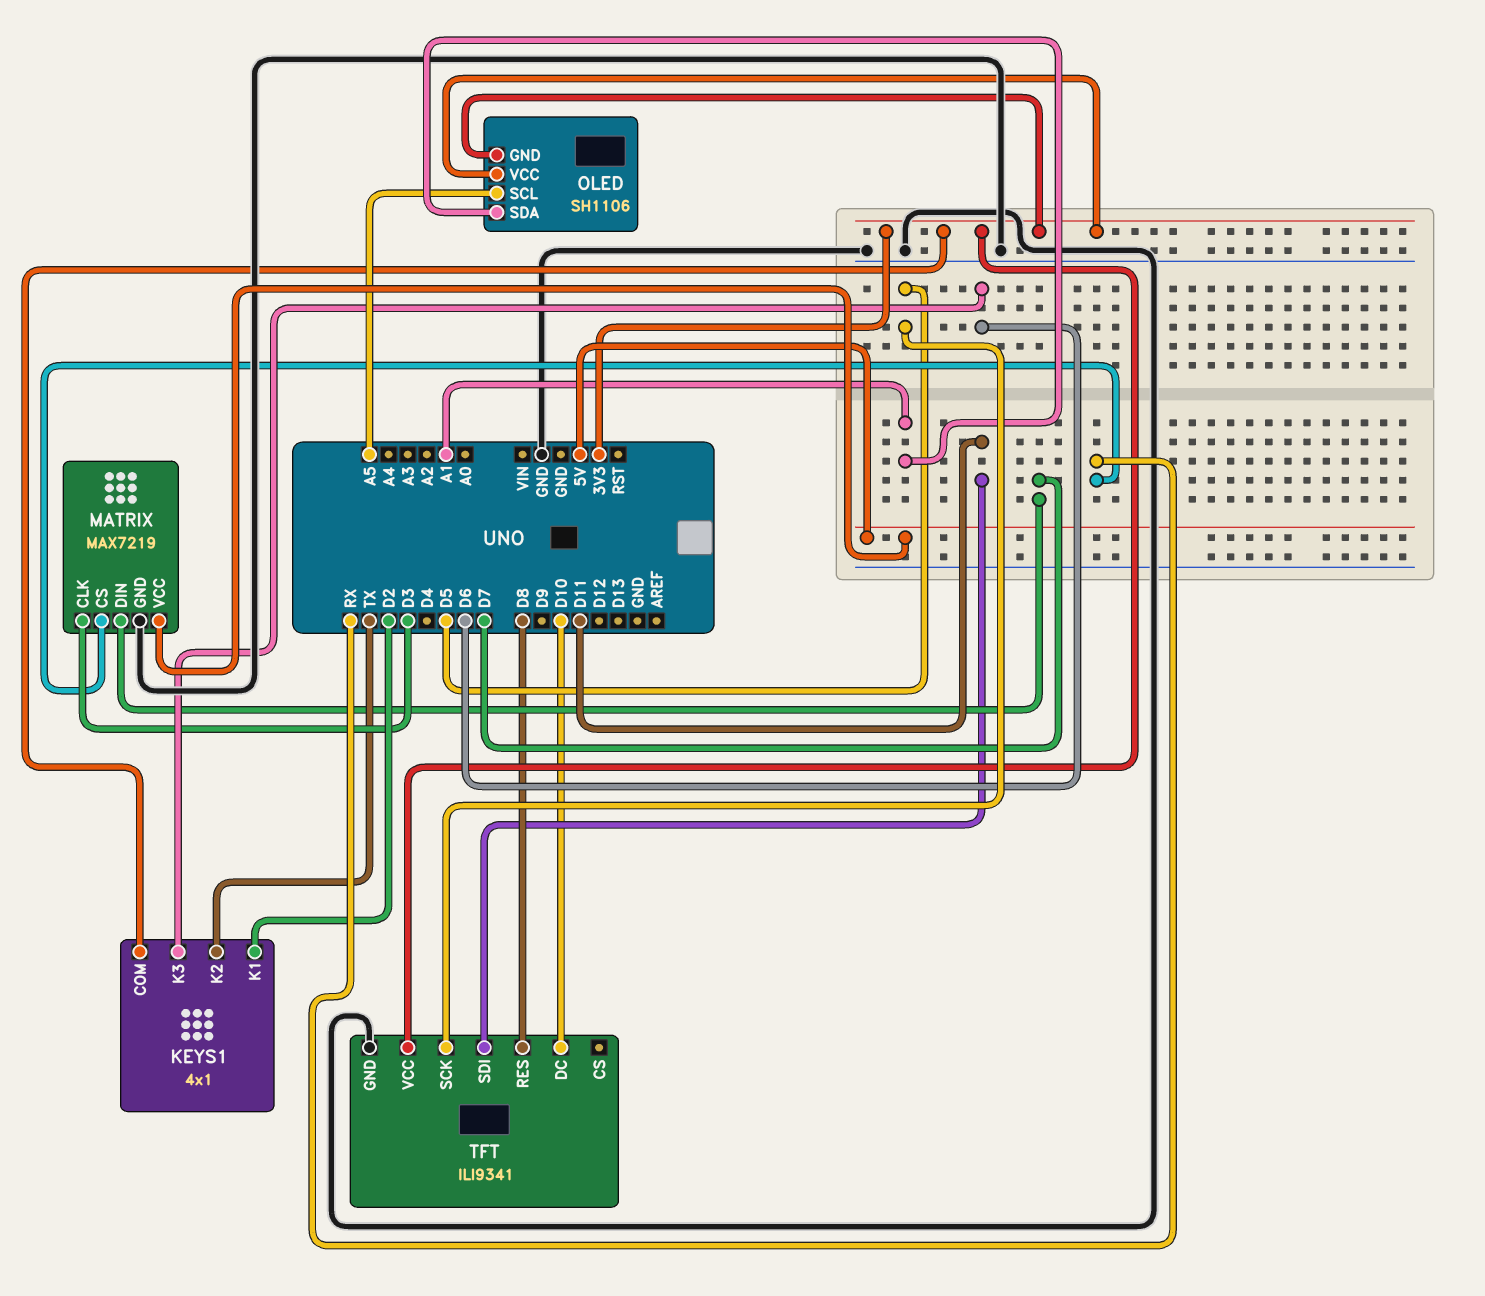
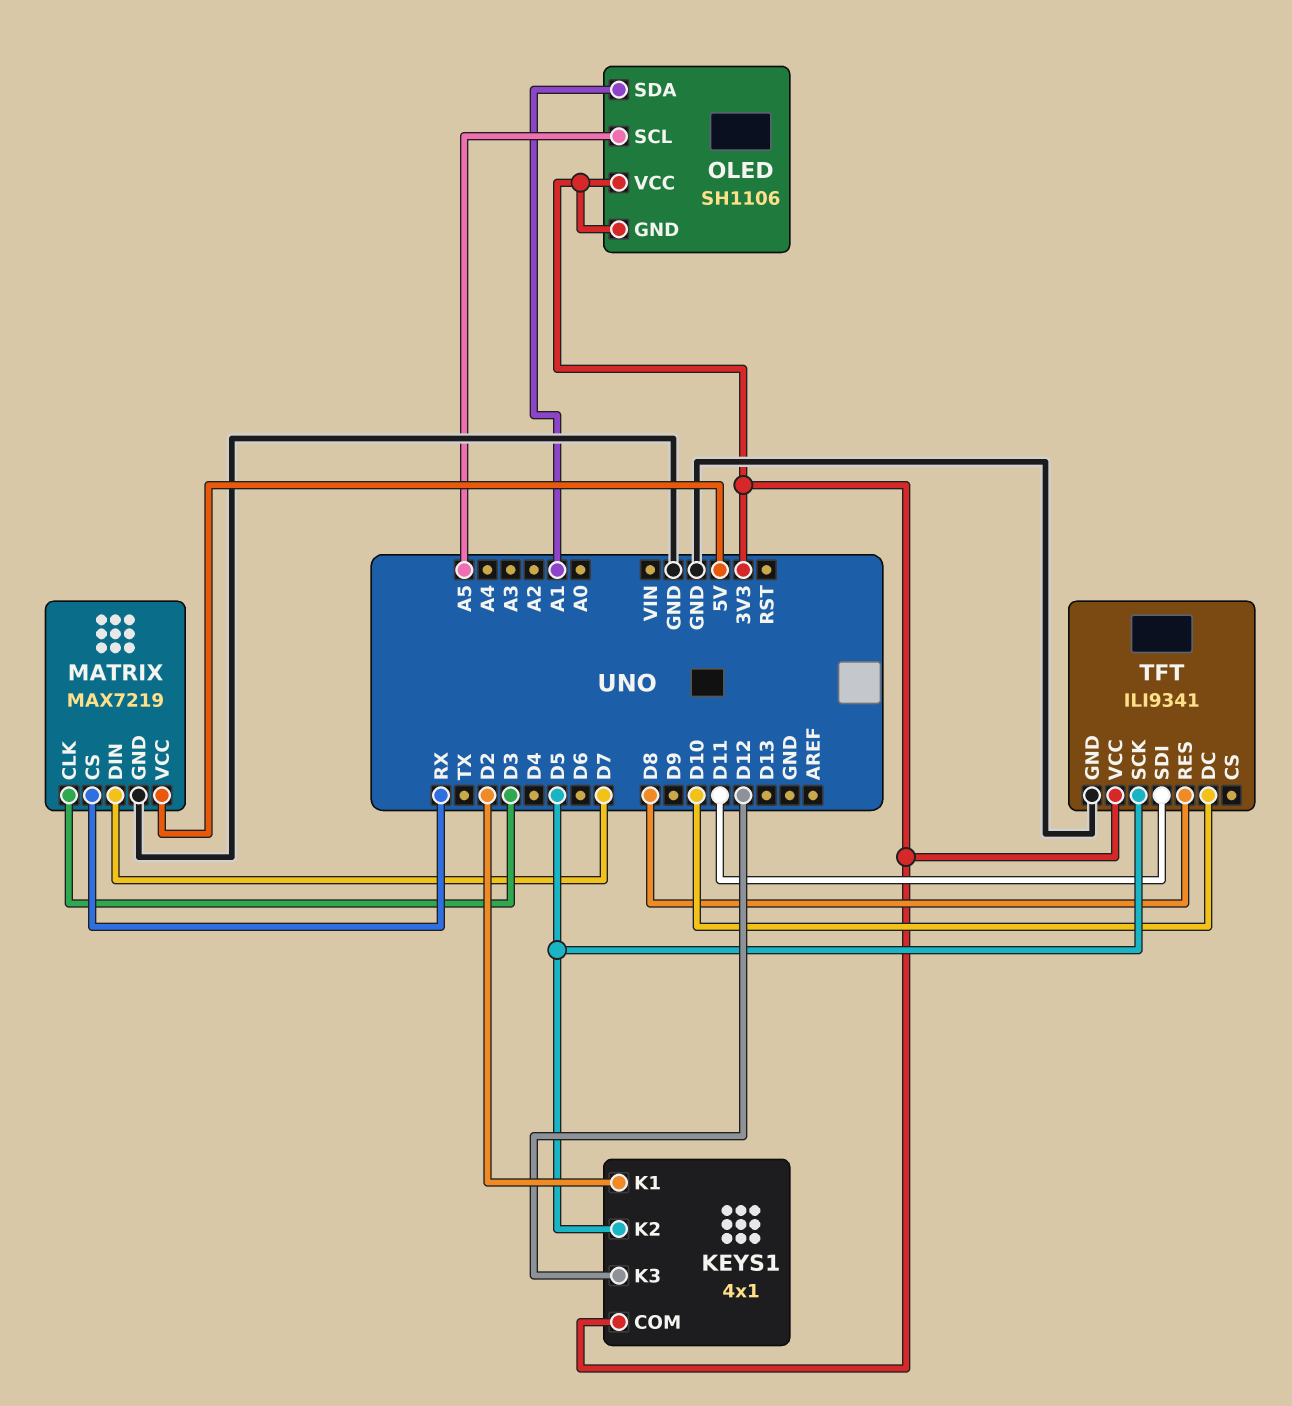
KEYS1 pin K2: TX -> D5
KEYS1 pin K3: D6 -> D12

